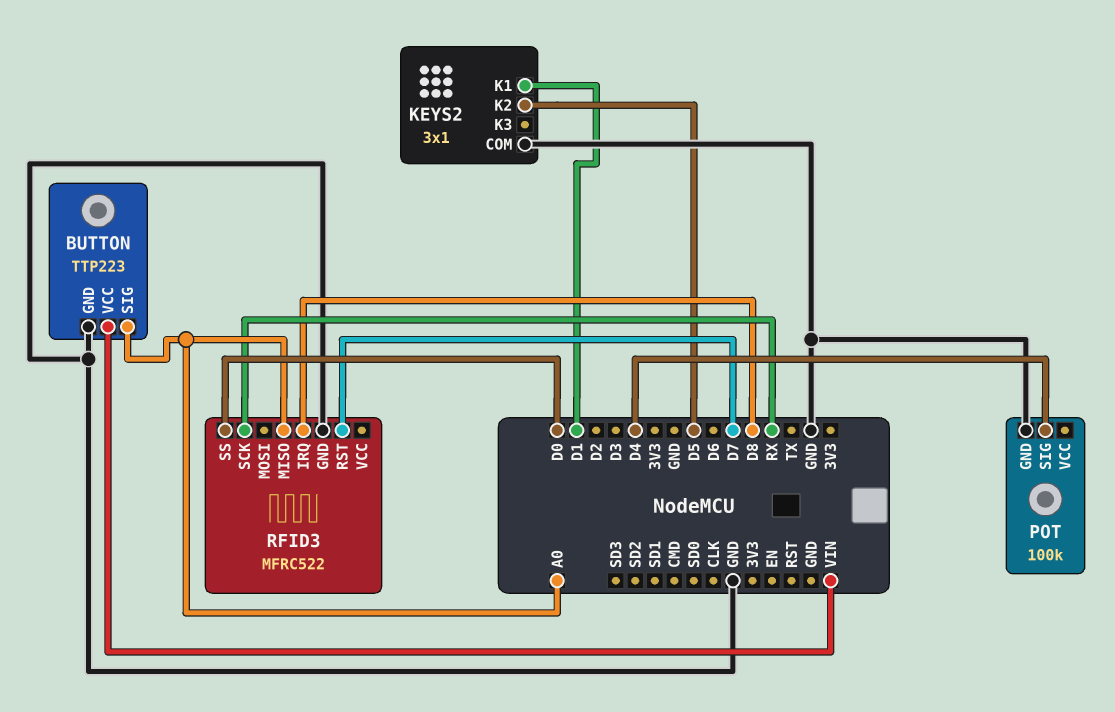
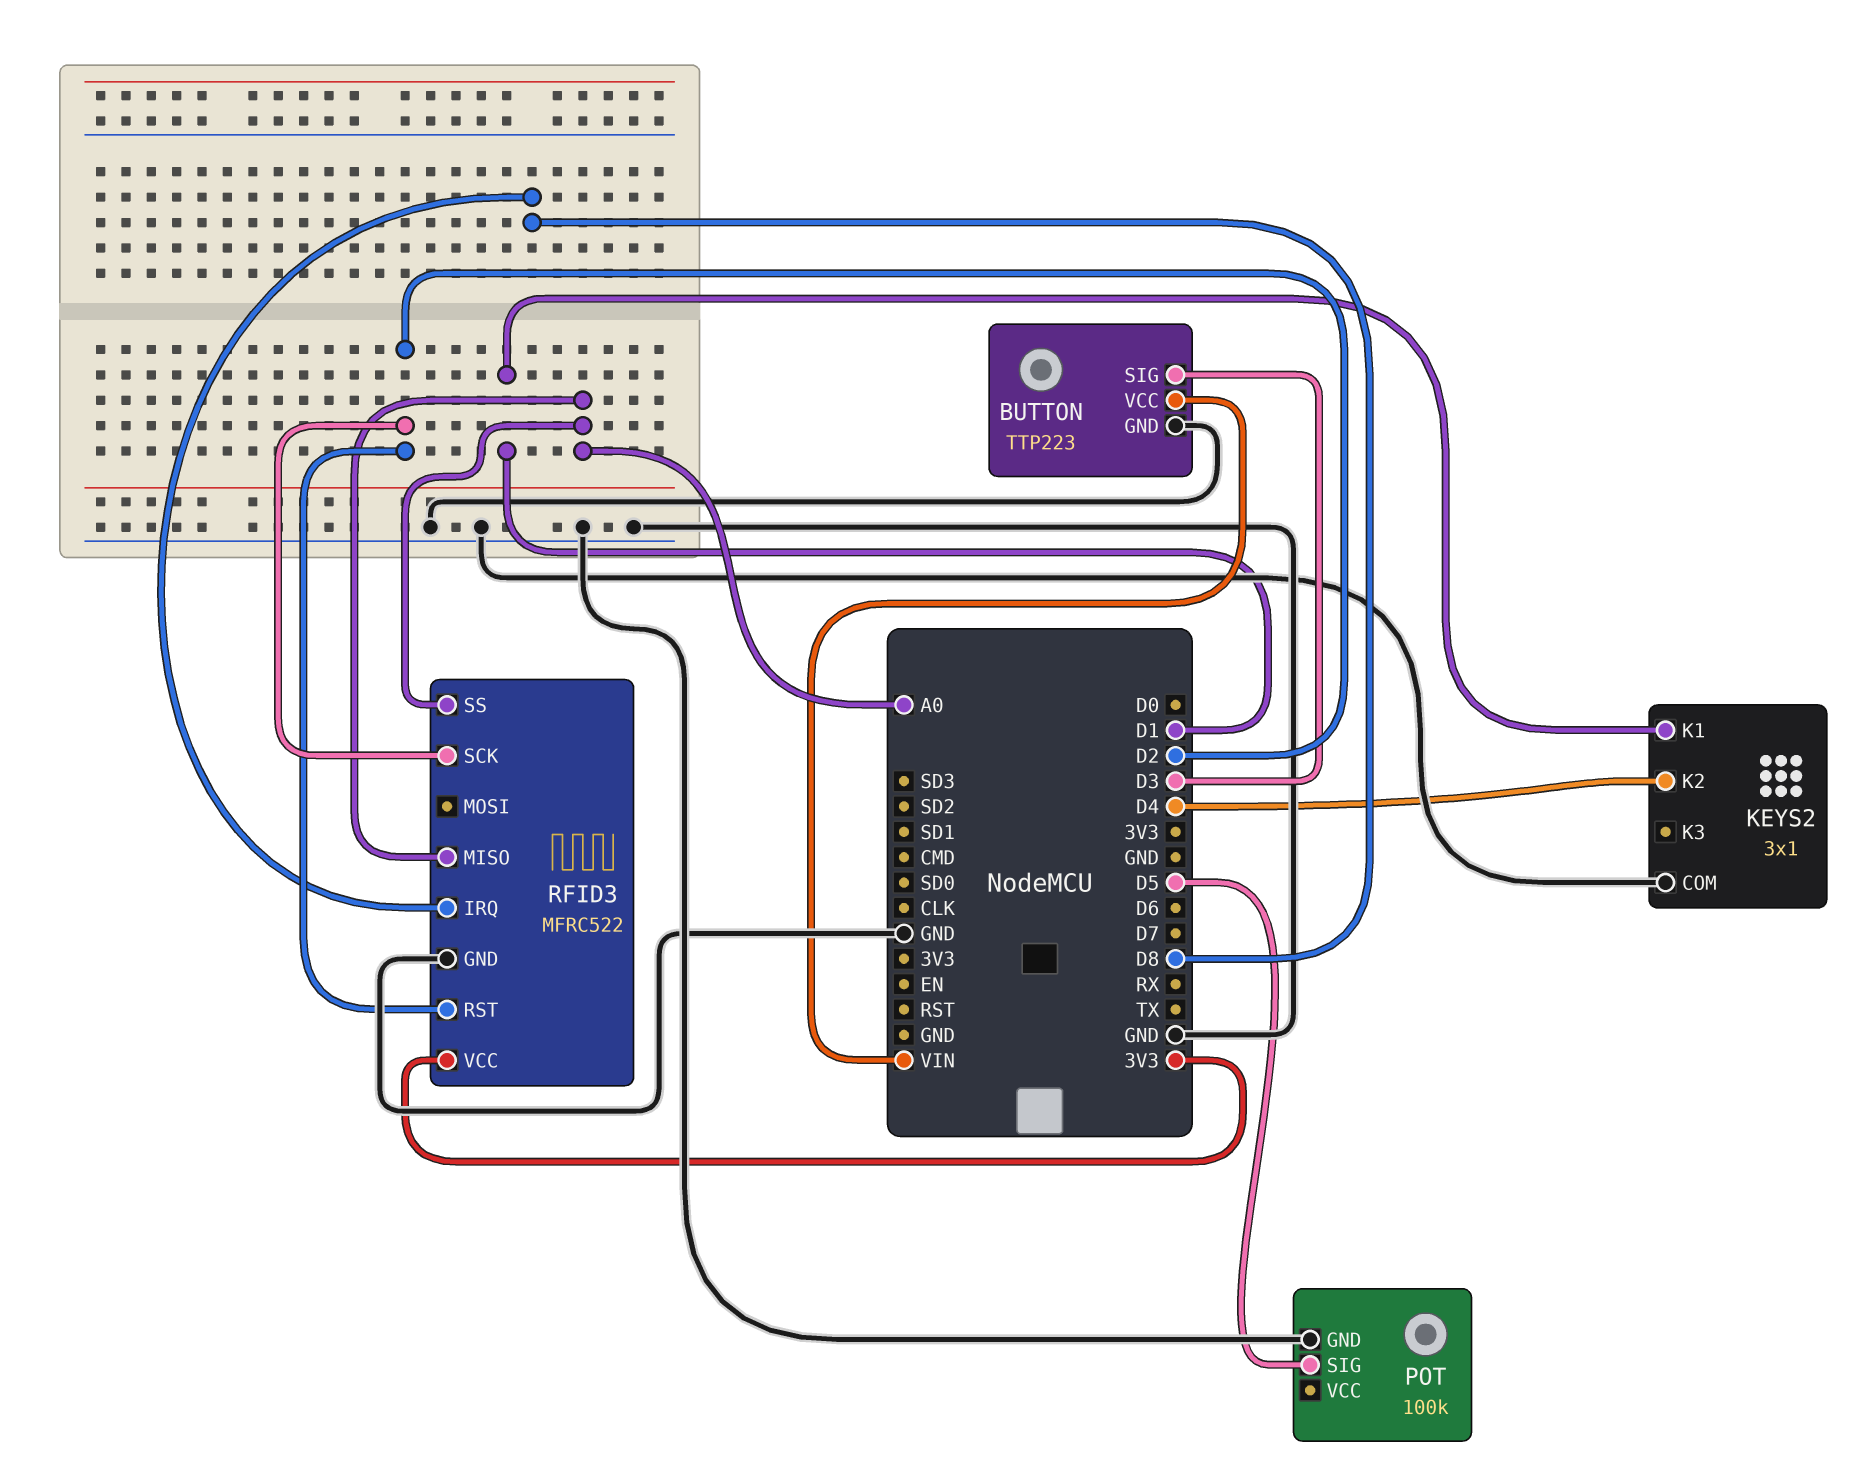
BUTTON pin SIG: A0 -> D3
KEYS2 pin K2: D5 -> D4
POT pin SIG: D4 -> D5
RFID3 pin RST: D7 -> D2
RFID3 pin SCK: RX -> D2
RFID3 pin SS: D0 -> A0
RFID3 pin VCC: none -> 3V3

